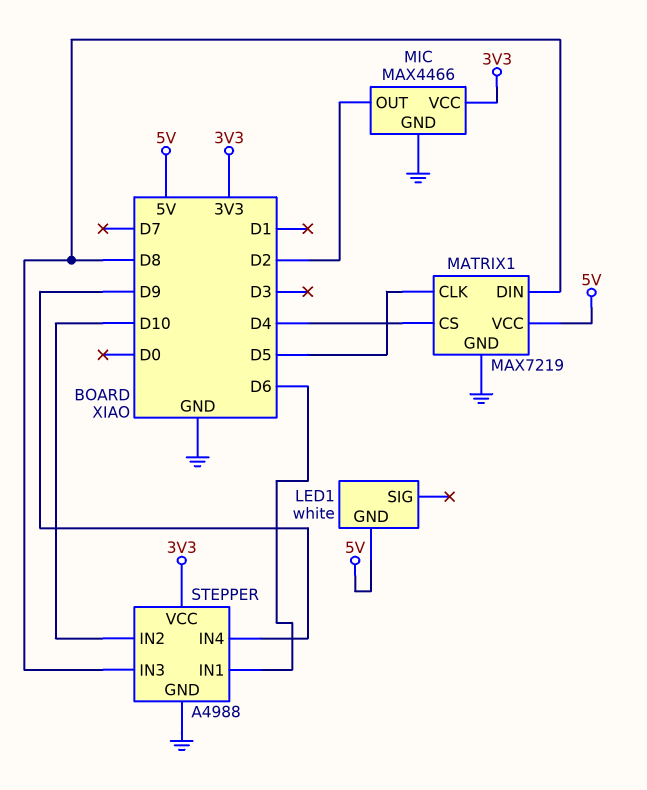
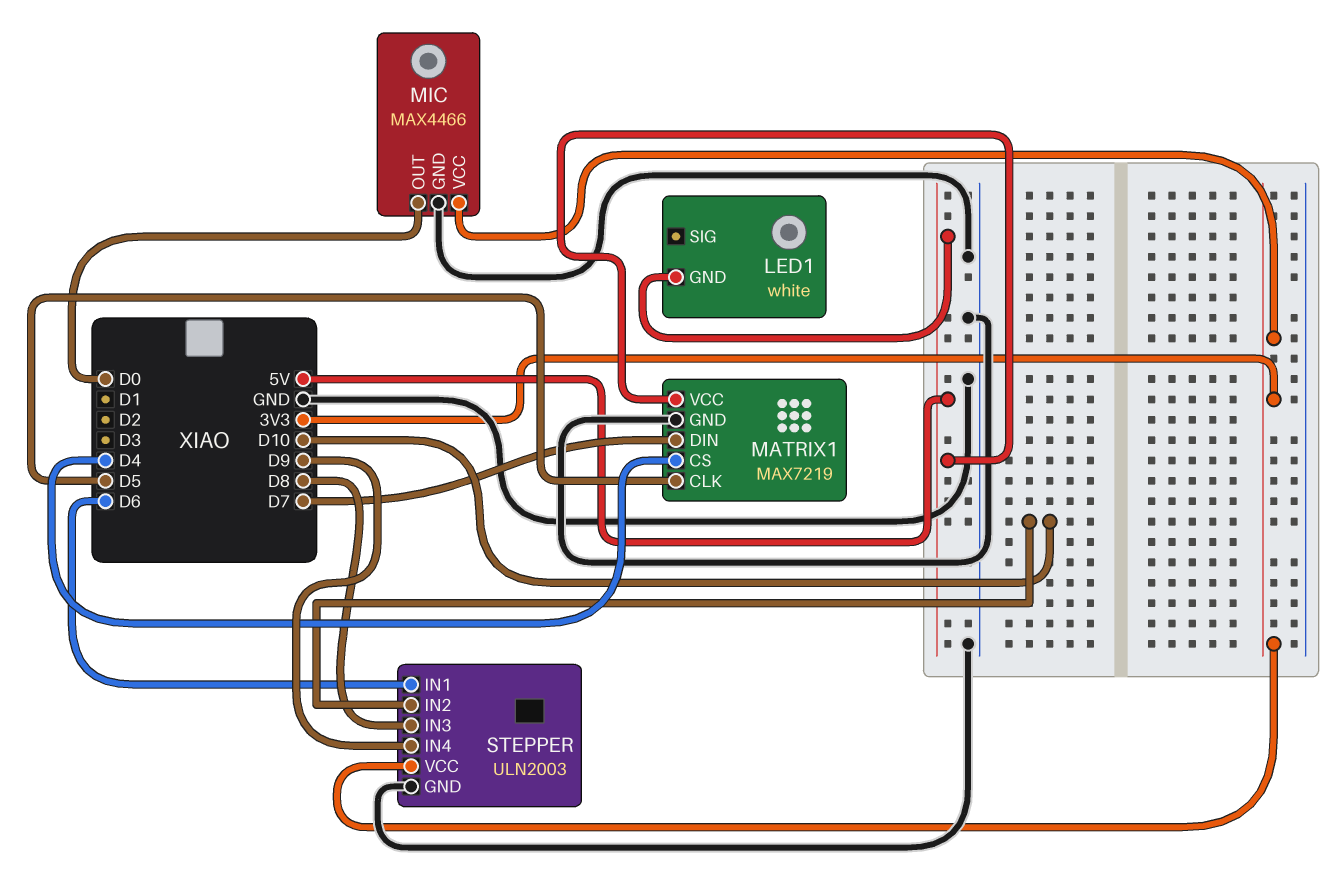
MATRIX1 pin DIN: D8 -> D7
MIC pin OUT: D2 -> D0
STEPPER: A4988 -> ULN2003

